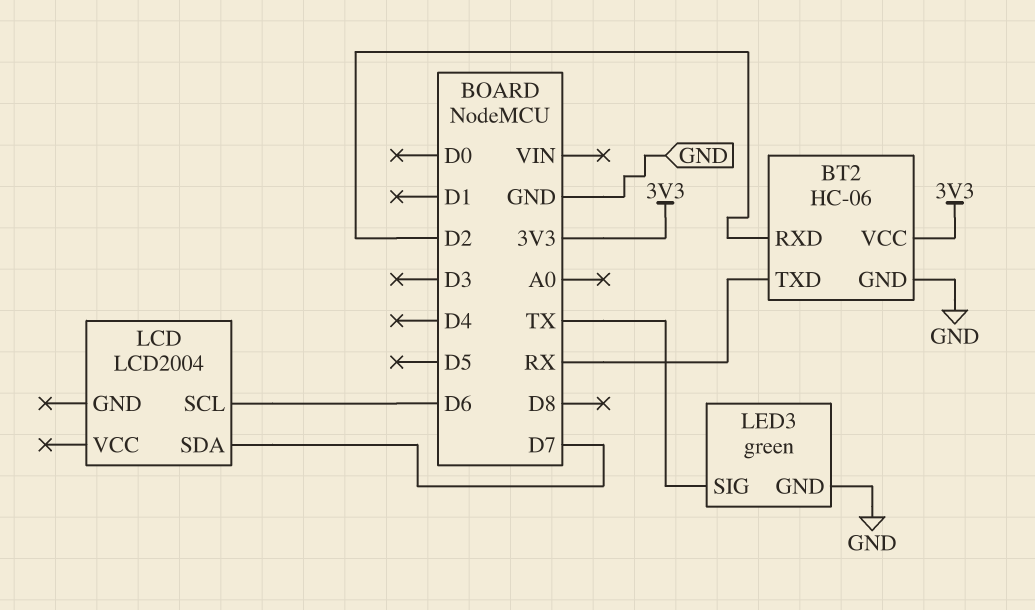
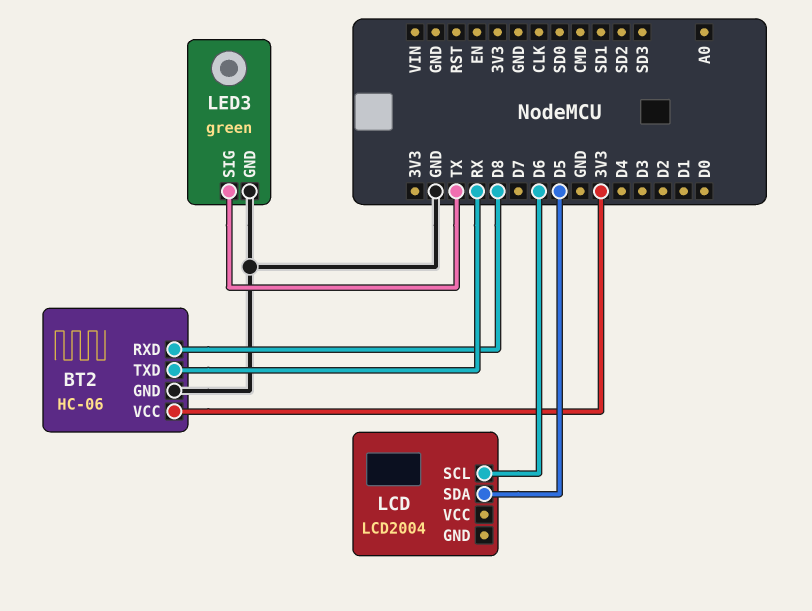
BT2 pin RXD: D2 -> D8
LCD pin SDA: D7 -> D5

